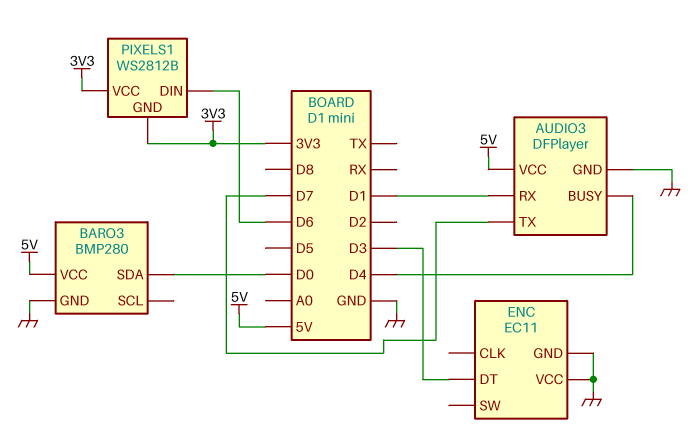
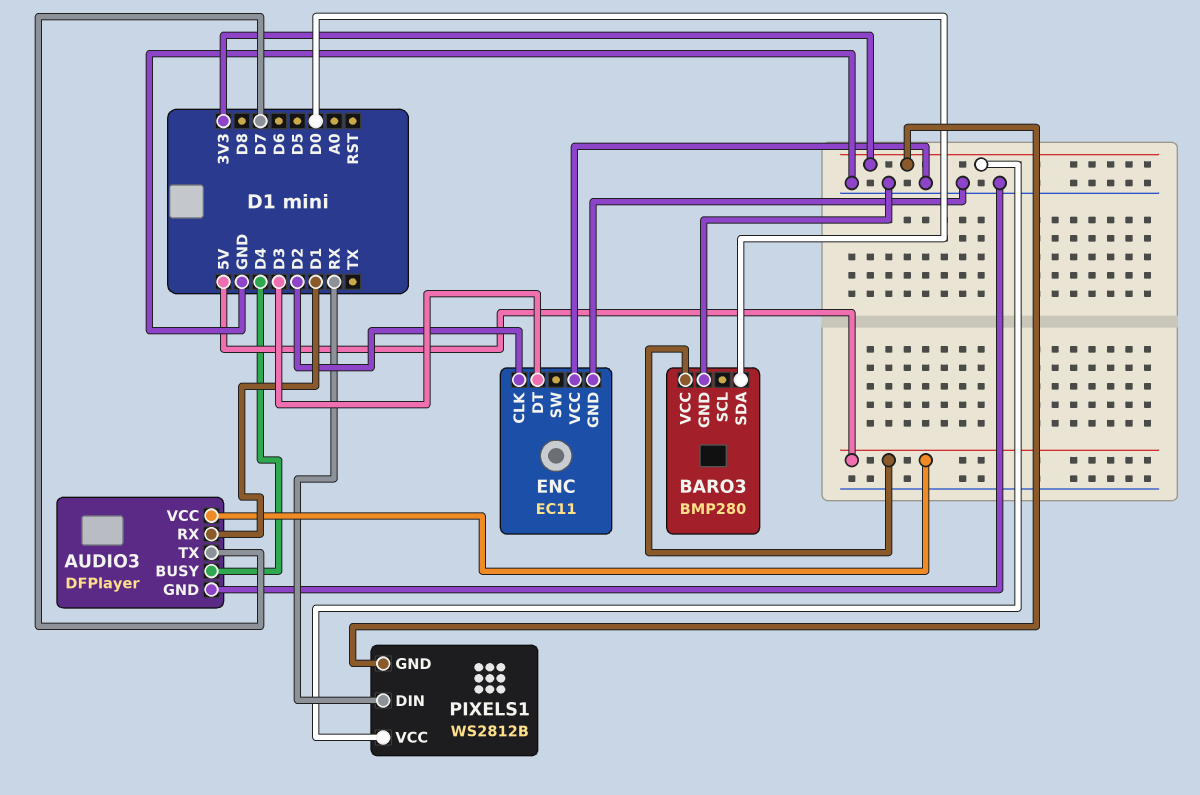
ENC pin CLK: none -> D2
PIXELS1 pin DIN: D6 -> RX

